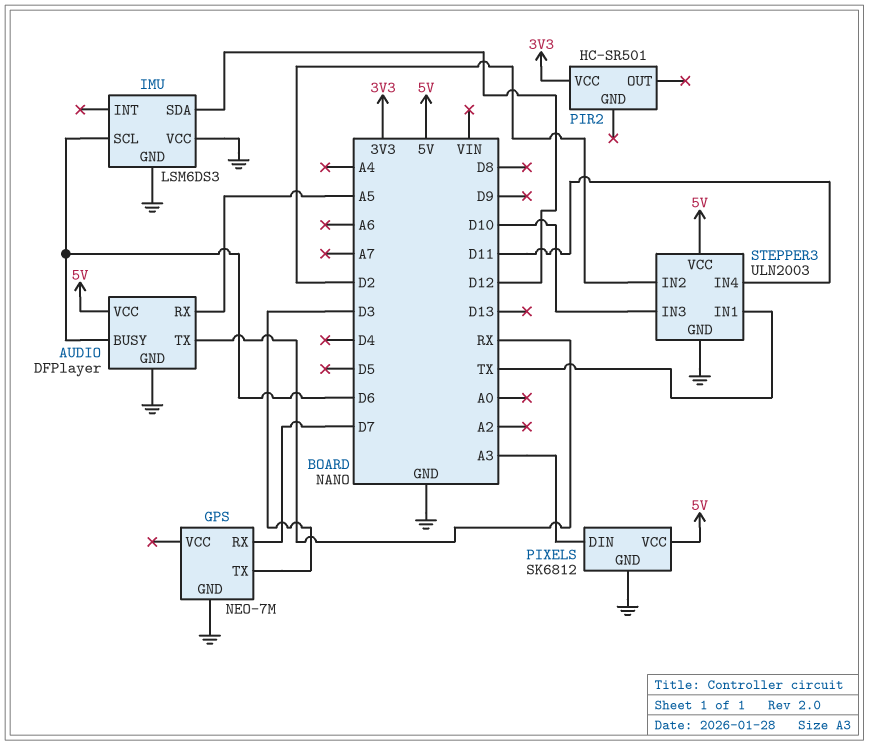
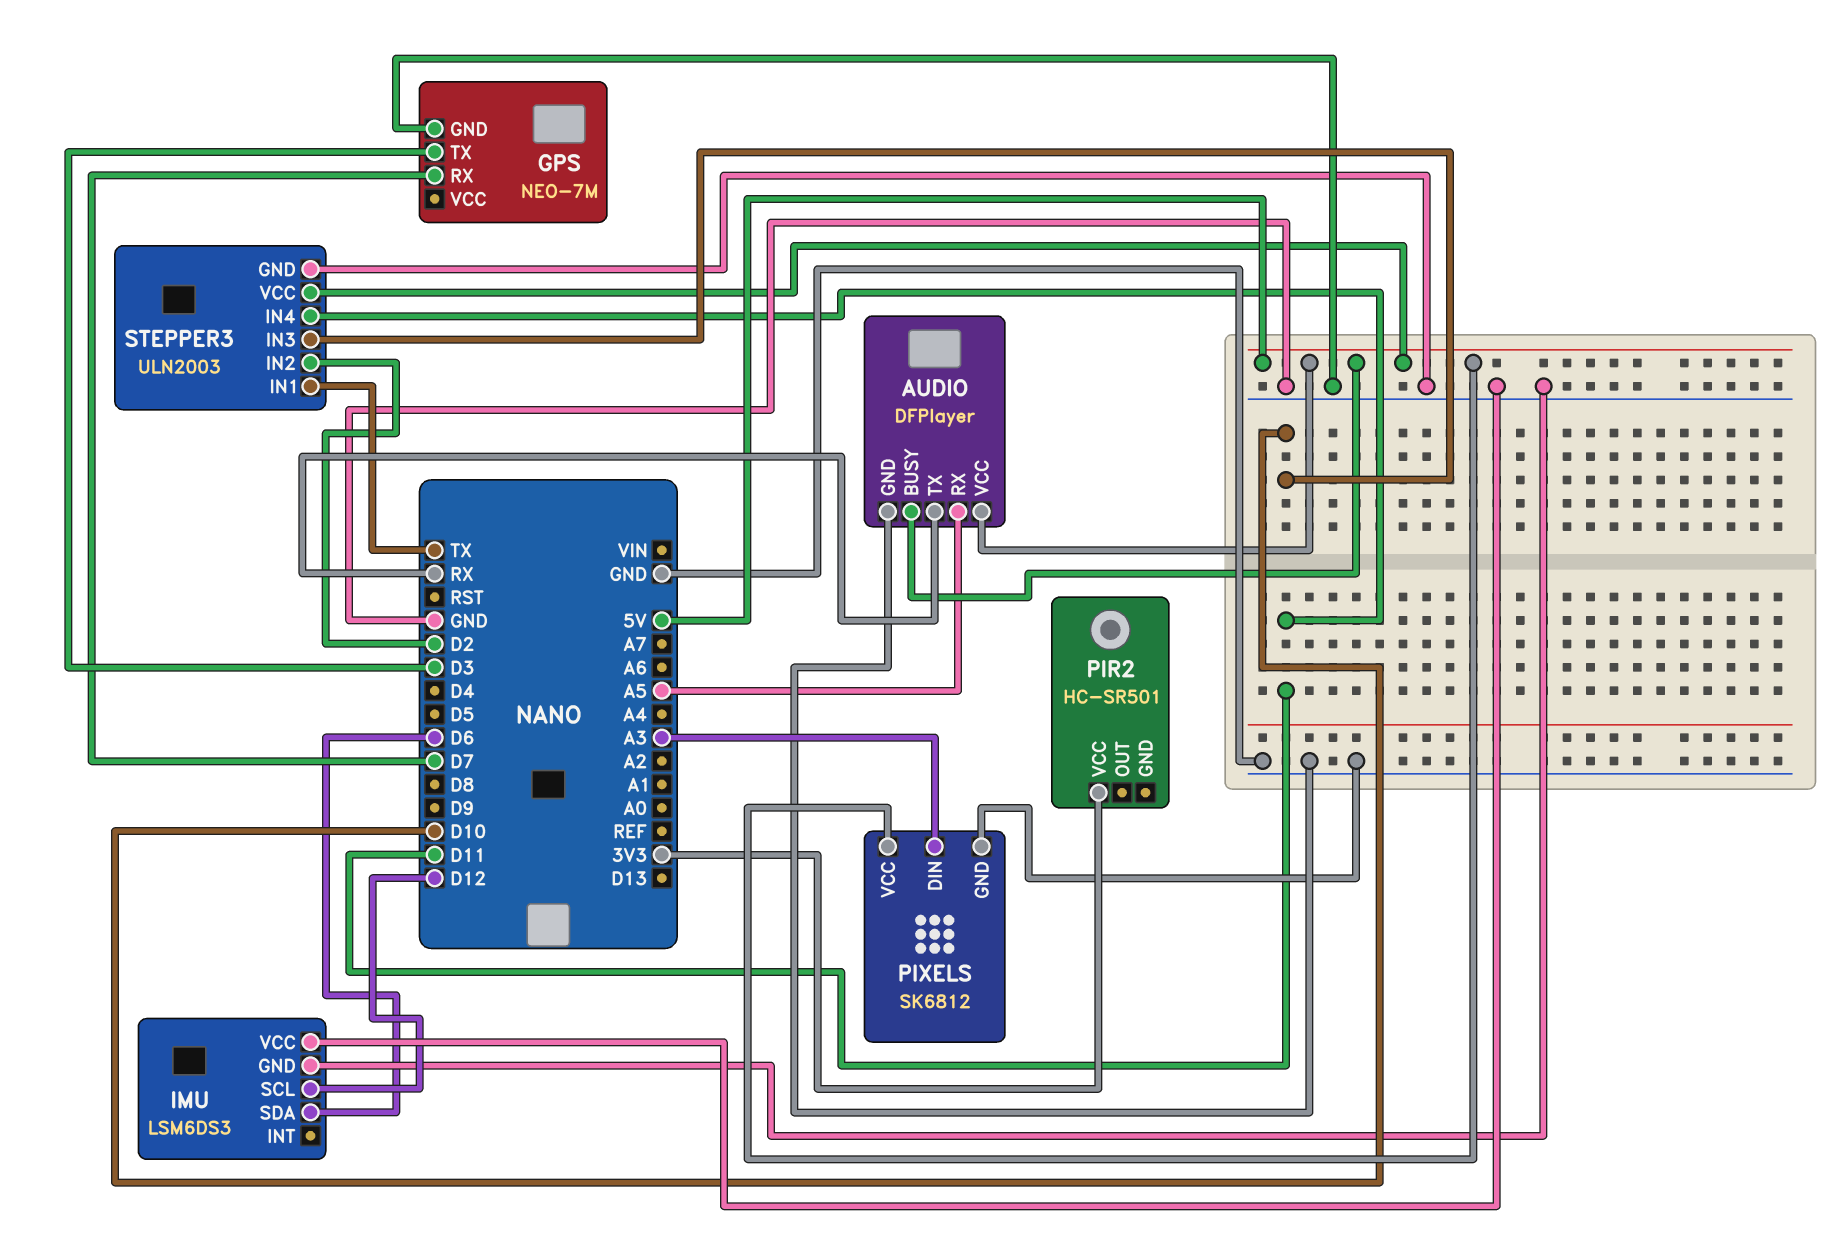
AUDIO pin BUSY: D6 -> 5V
IMU pin SCL: D6 -> D12
IMU pin SDA: D12 -> D6

